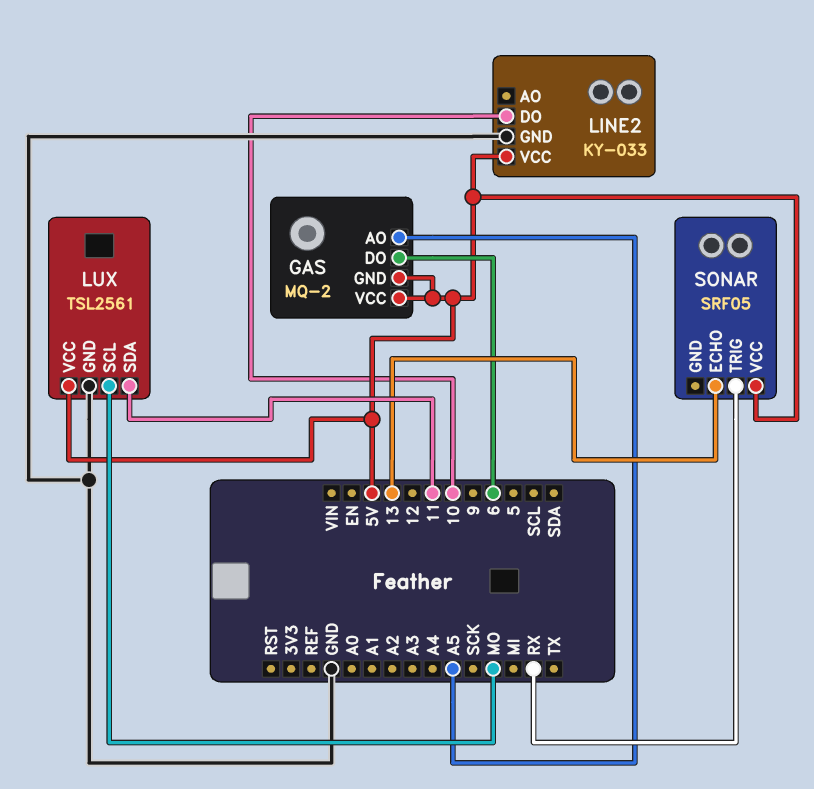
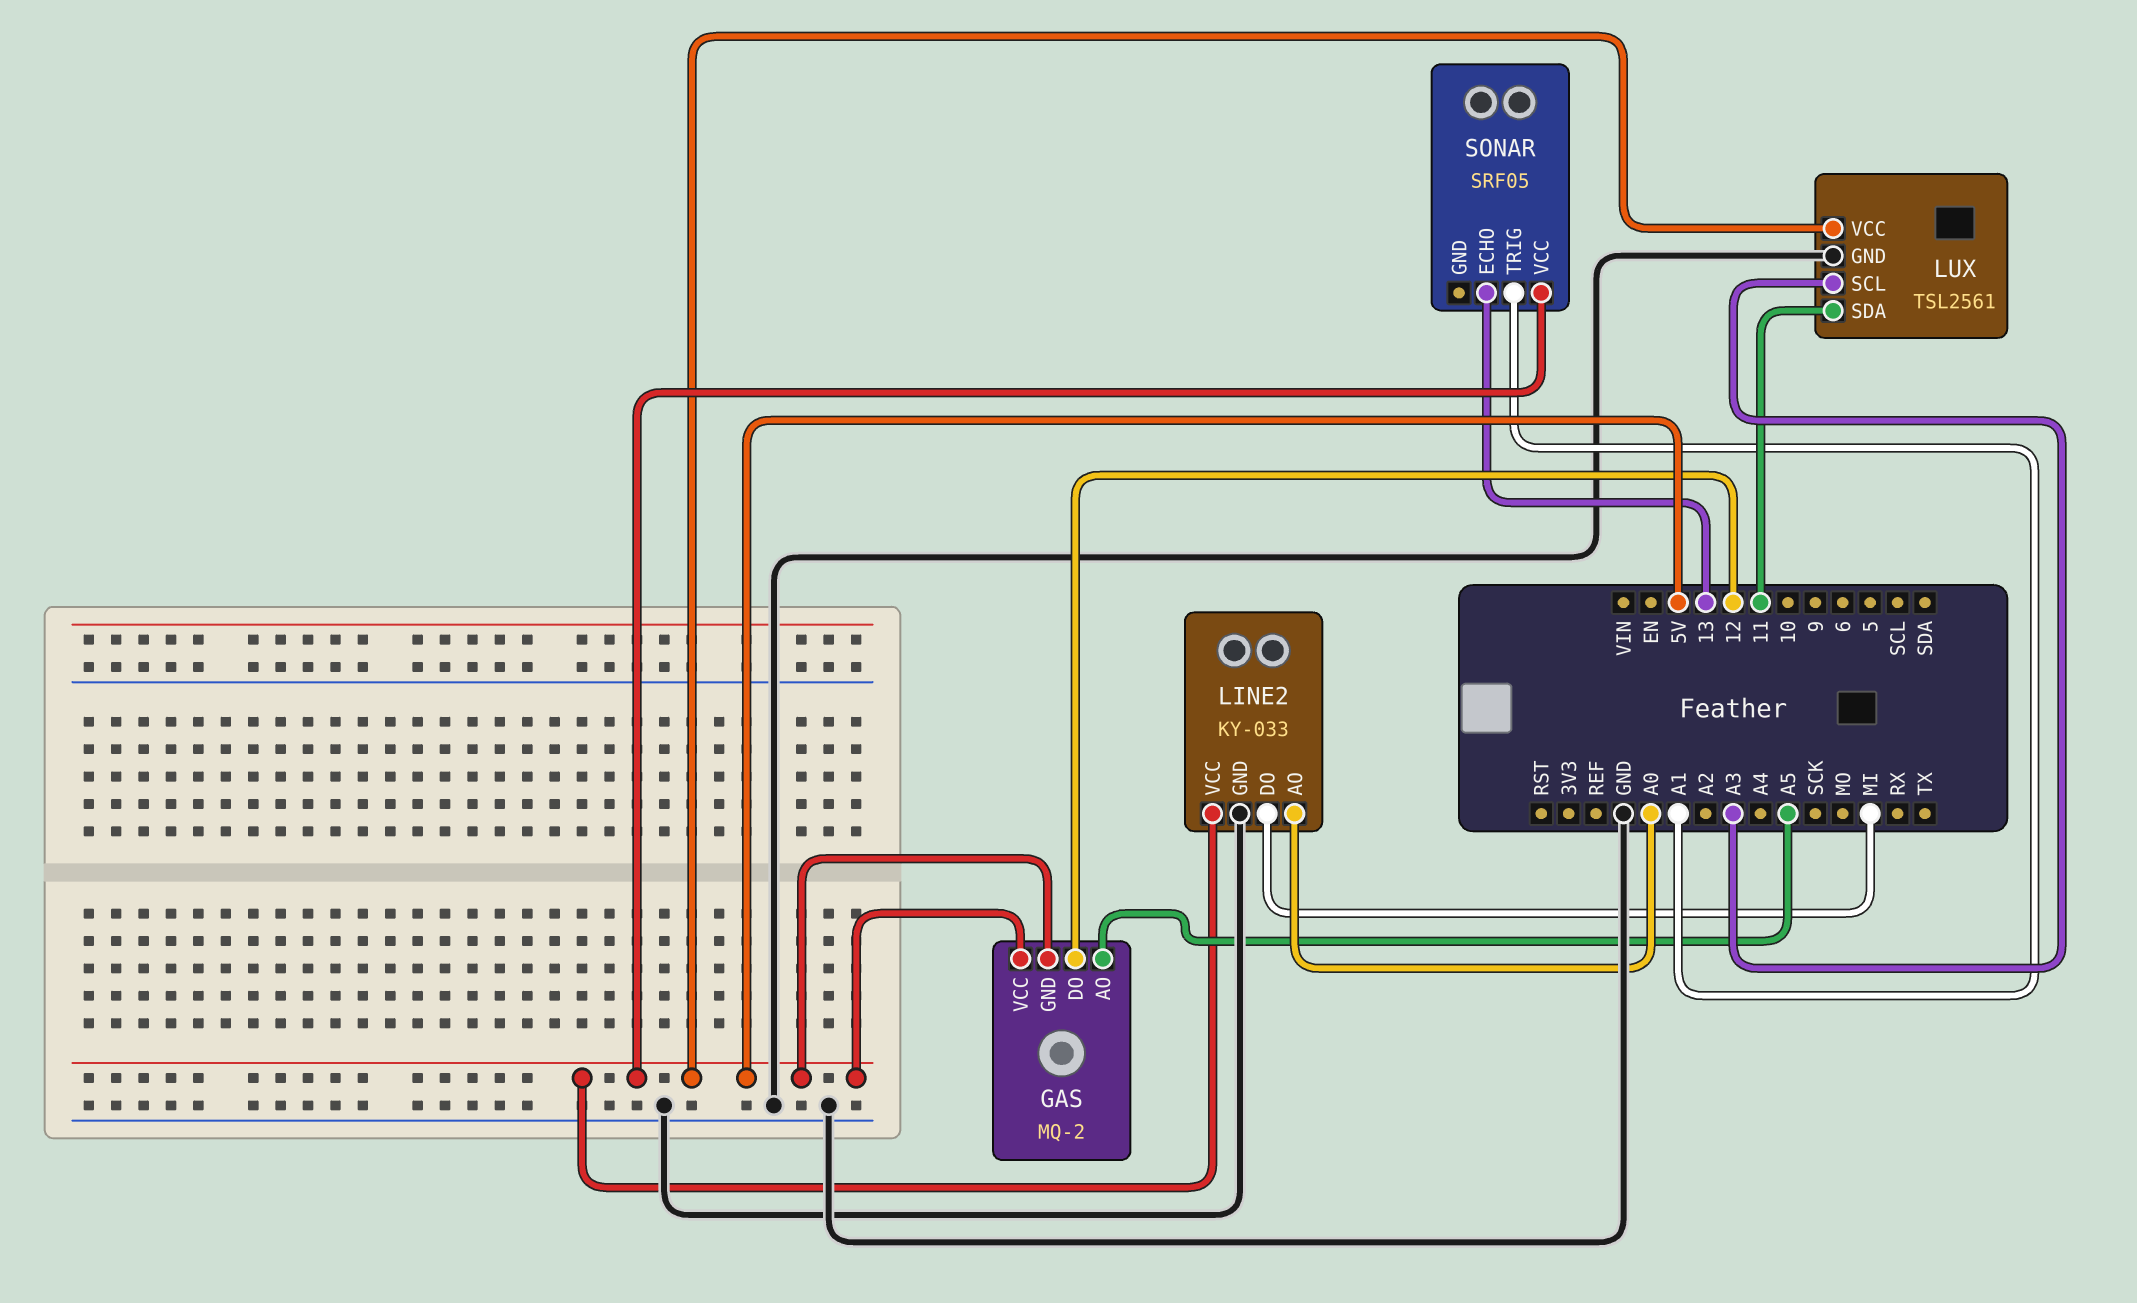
GAS pin DO: 6 -> 12
LINE2 pin AO: none -> A0
LINE2 pin DO: 10 -> MI
LUX pin SCL: MO -> A3
SONAR pin TRIG: RX -> A1

